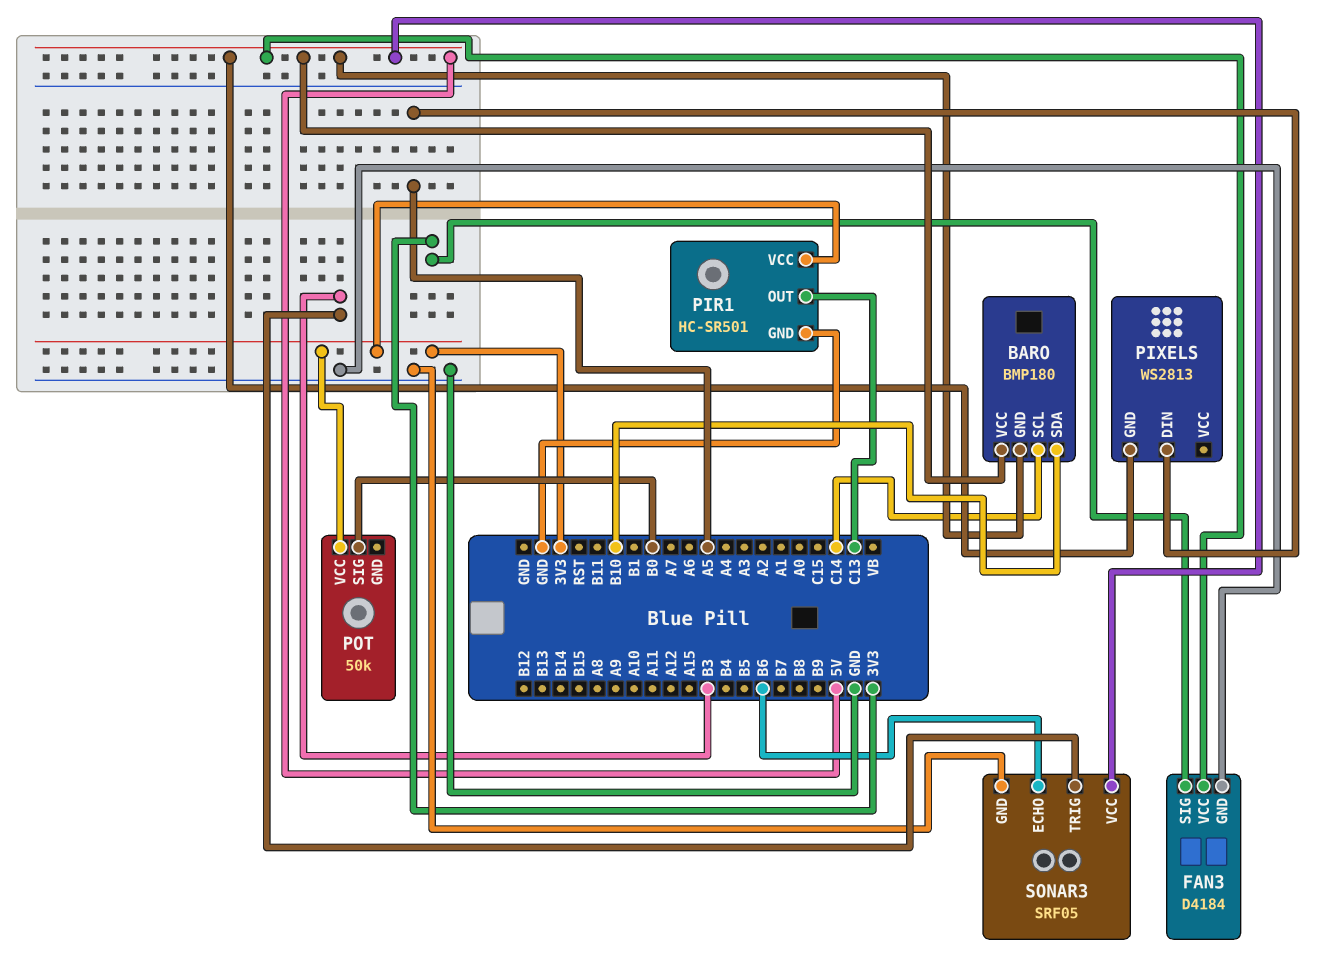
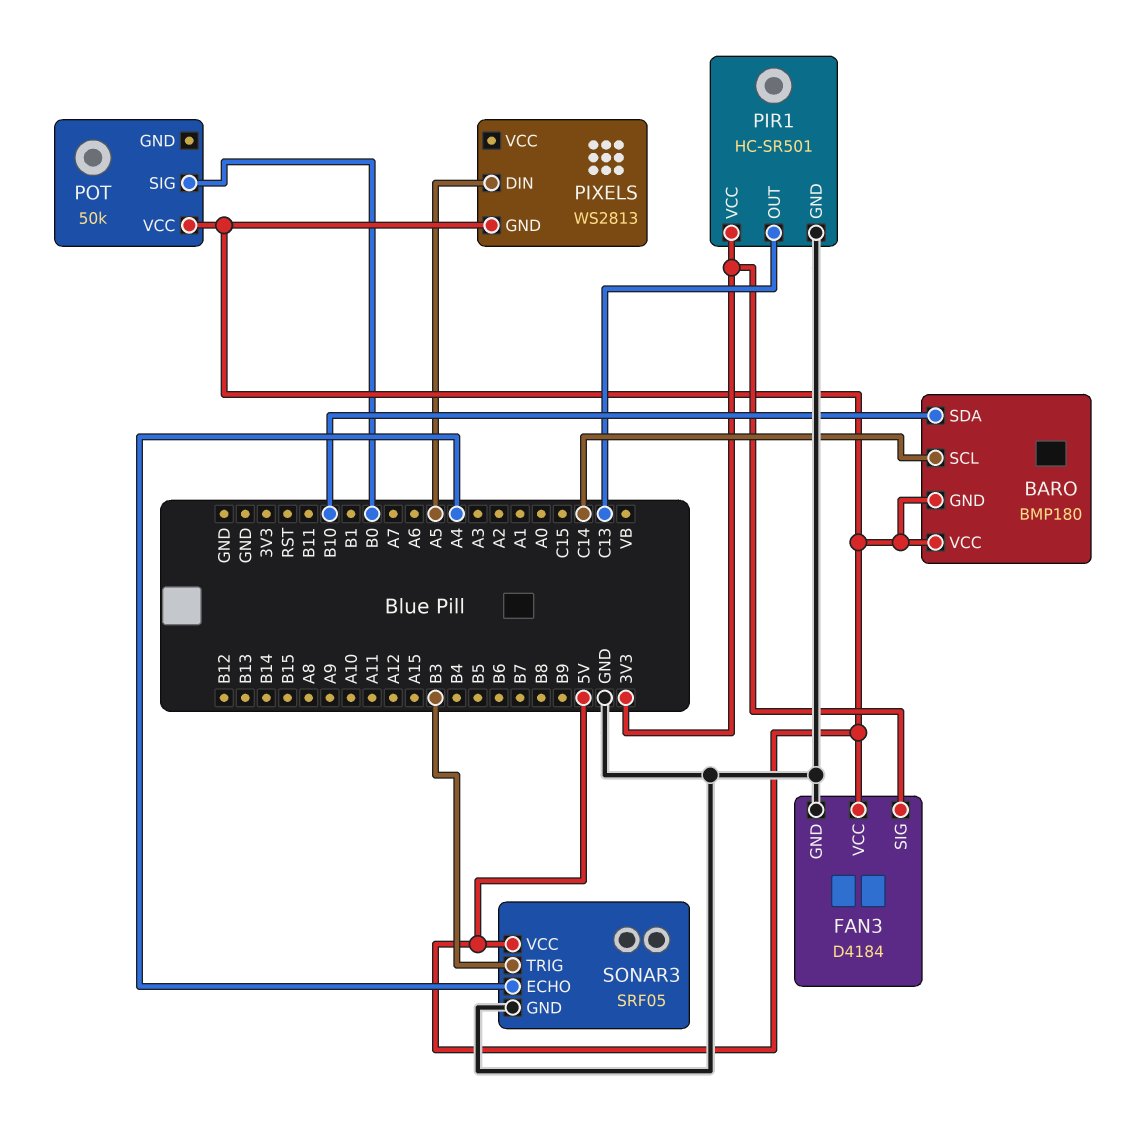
POT pin VCC: 3V3 -> 5V
SONAR3 pin ECHO: B6 -> A4

